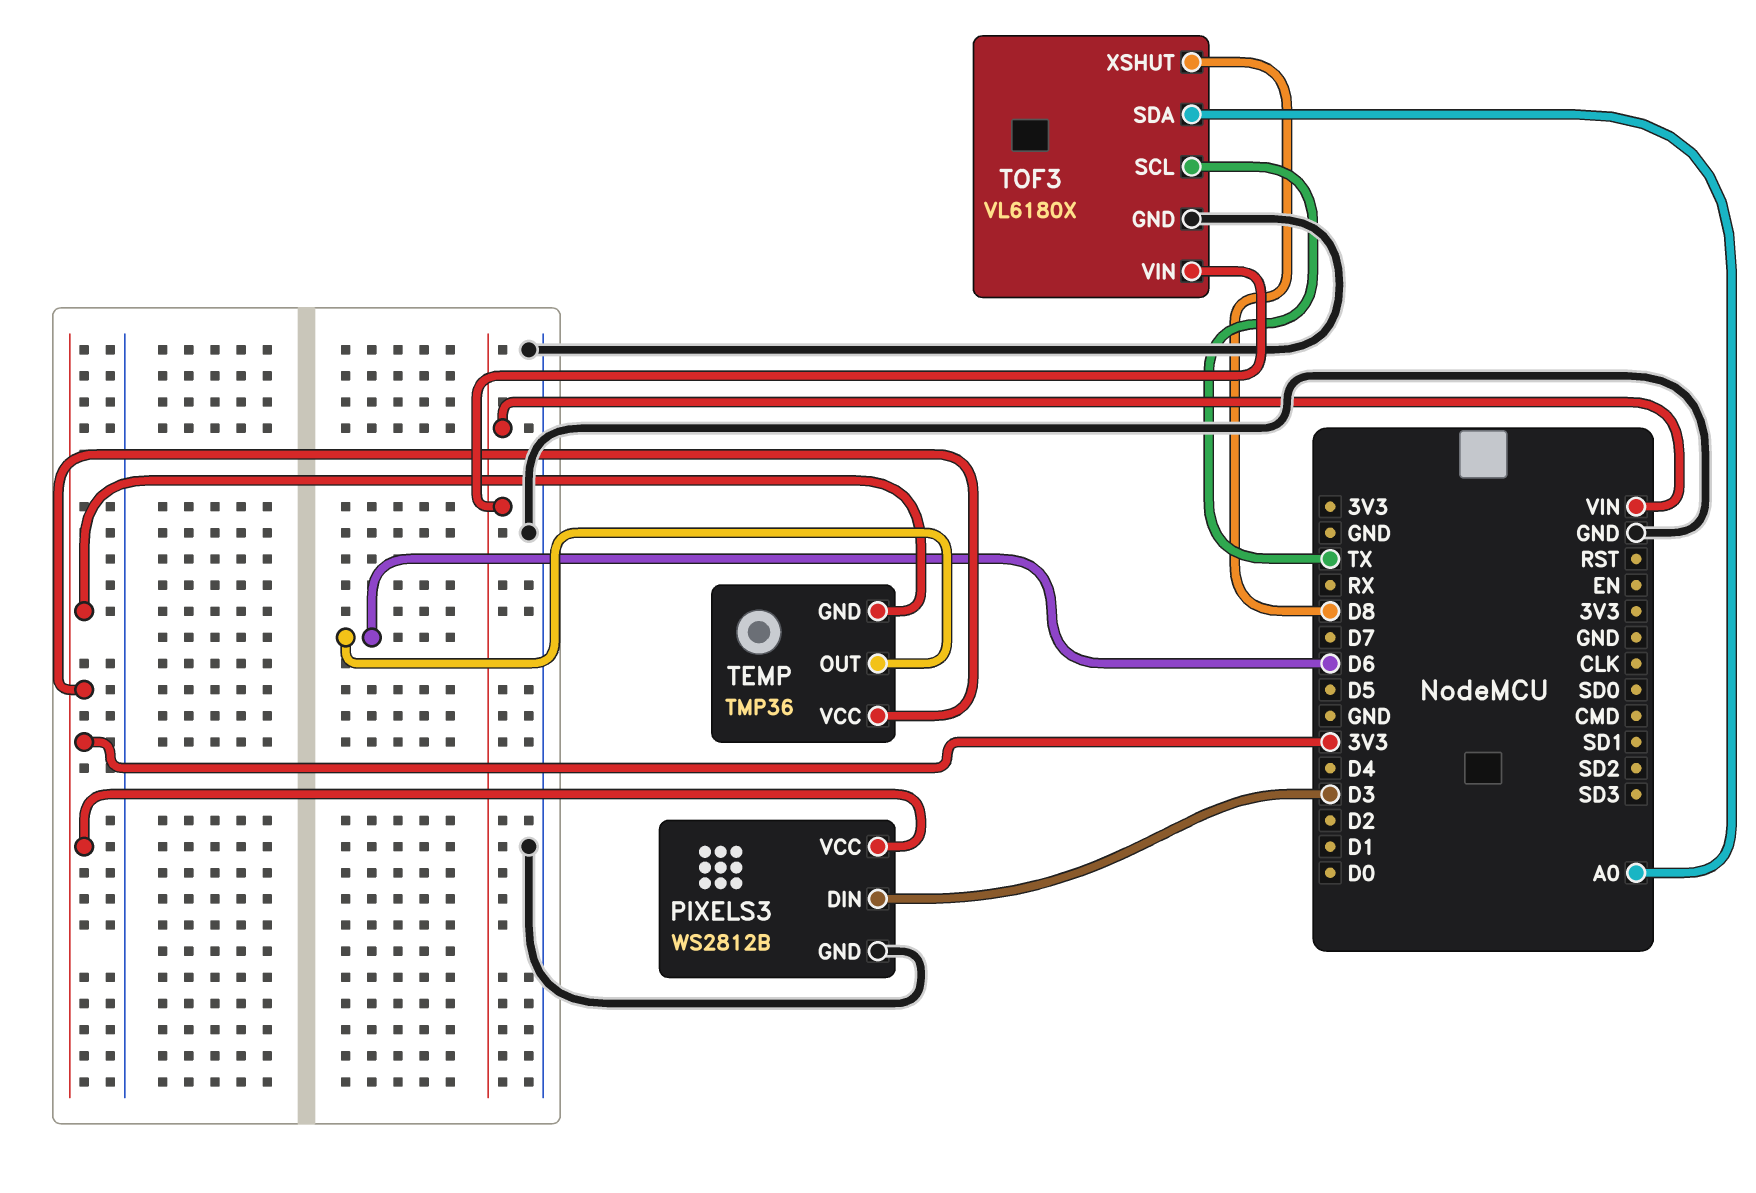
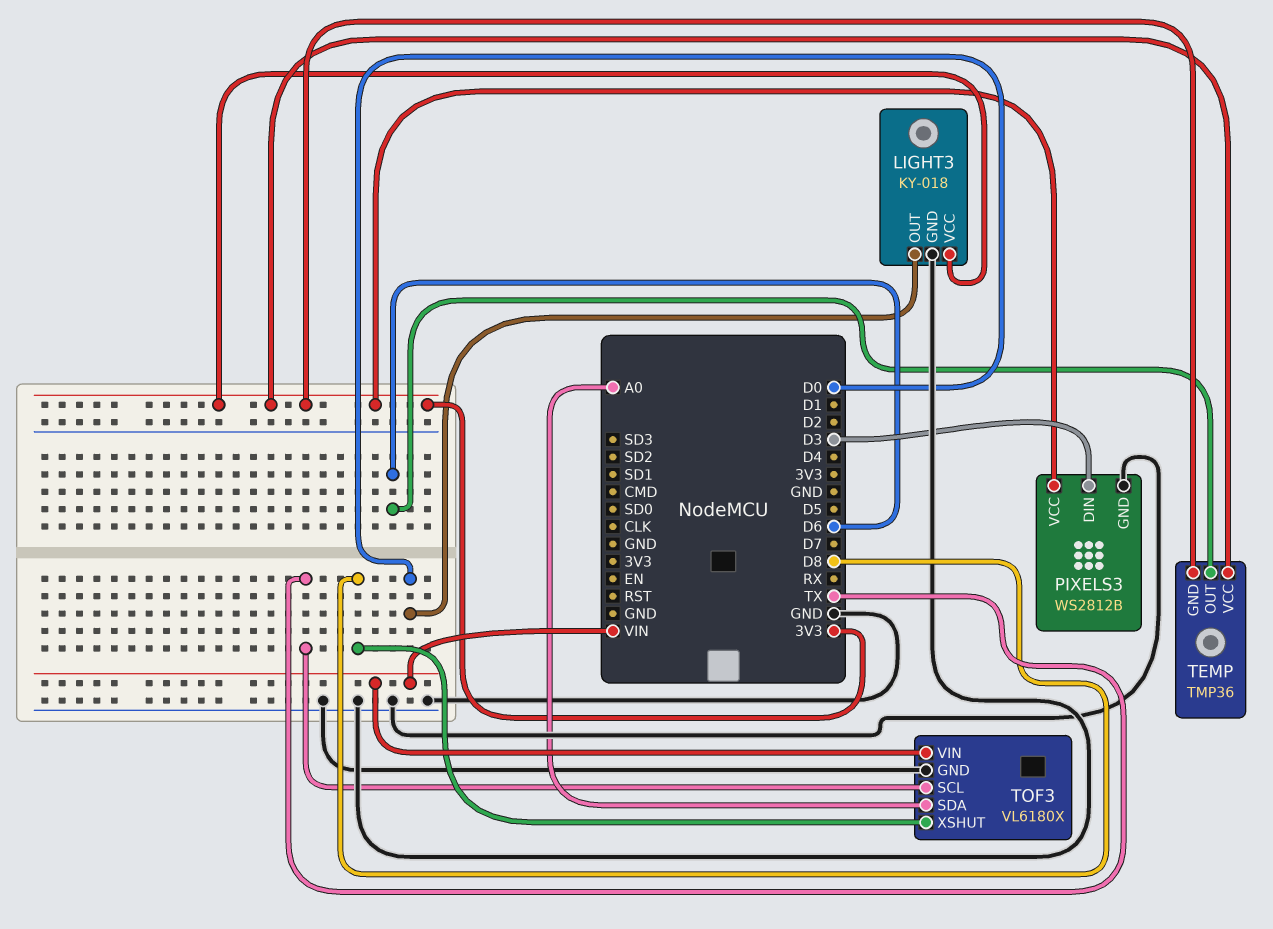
LIGHT3: none -> KY-018
LIGHT3 pin GND: none -> GND
LIGHT3 pin OUT: none -> D0
LIGHT3 pin VCC: none -> 3V3

